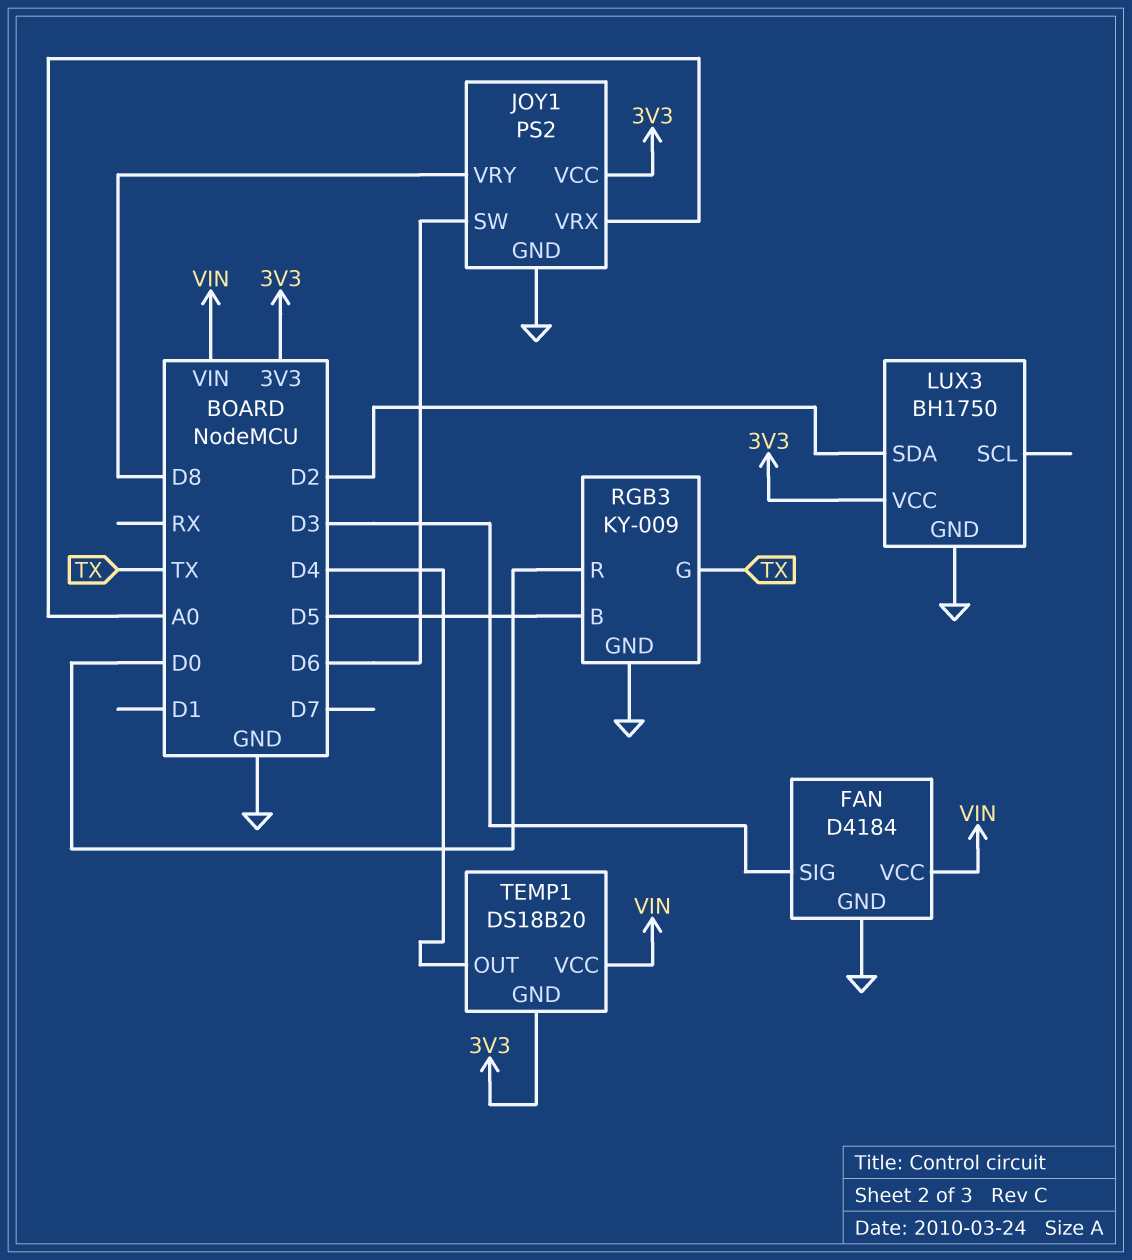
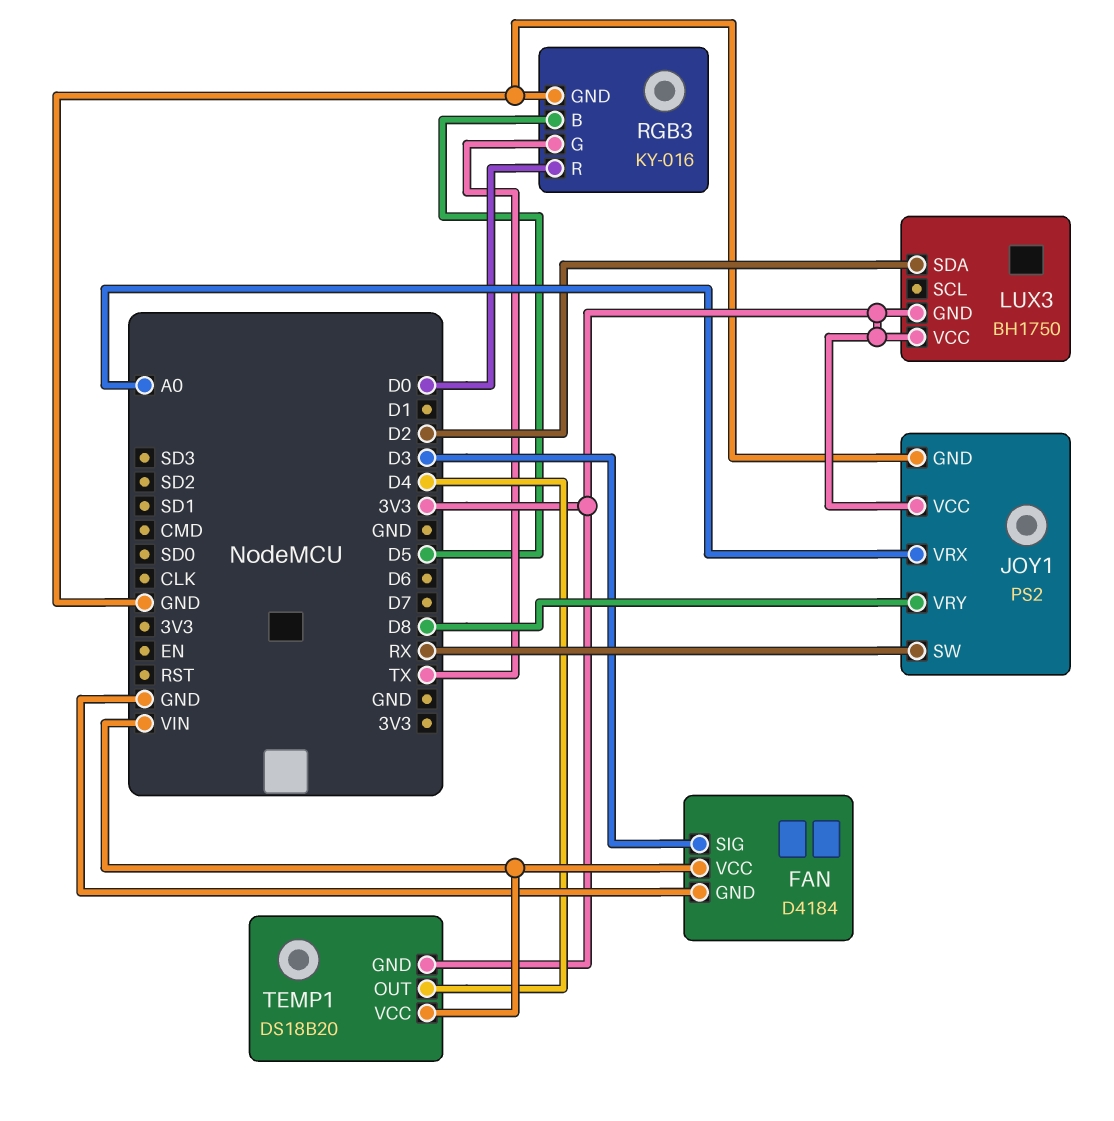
JOY1 pin SW: D6 -> RX
LUX3 pin GND: GND -> 3V3
RGB3: KY-009 -> KY-016

